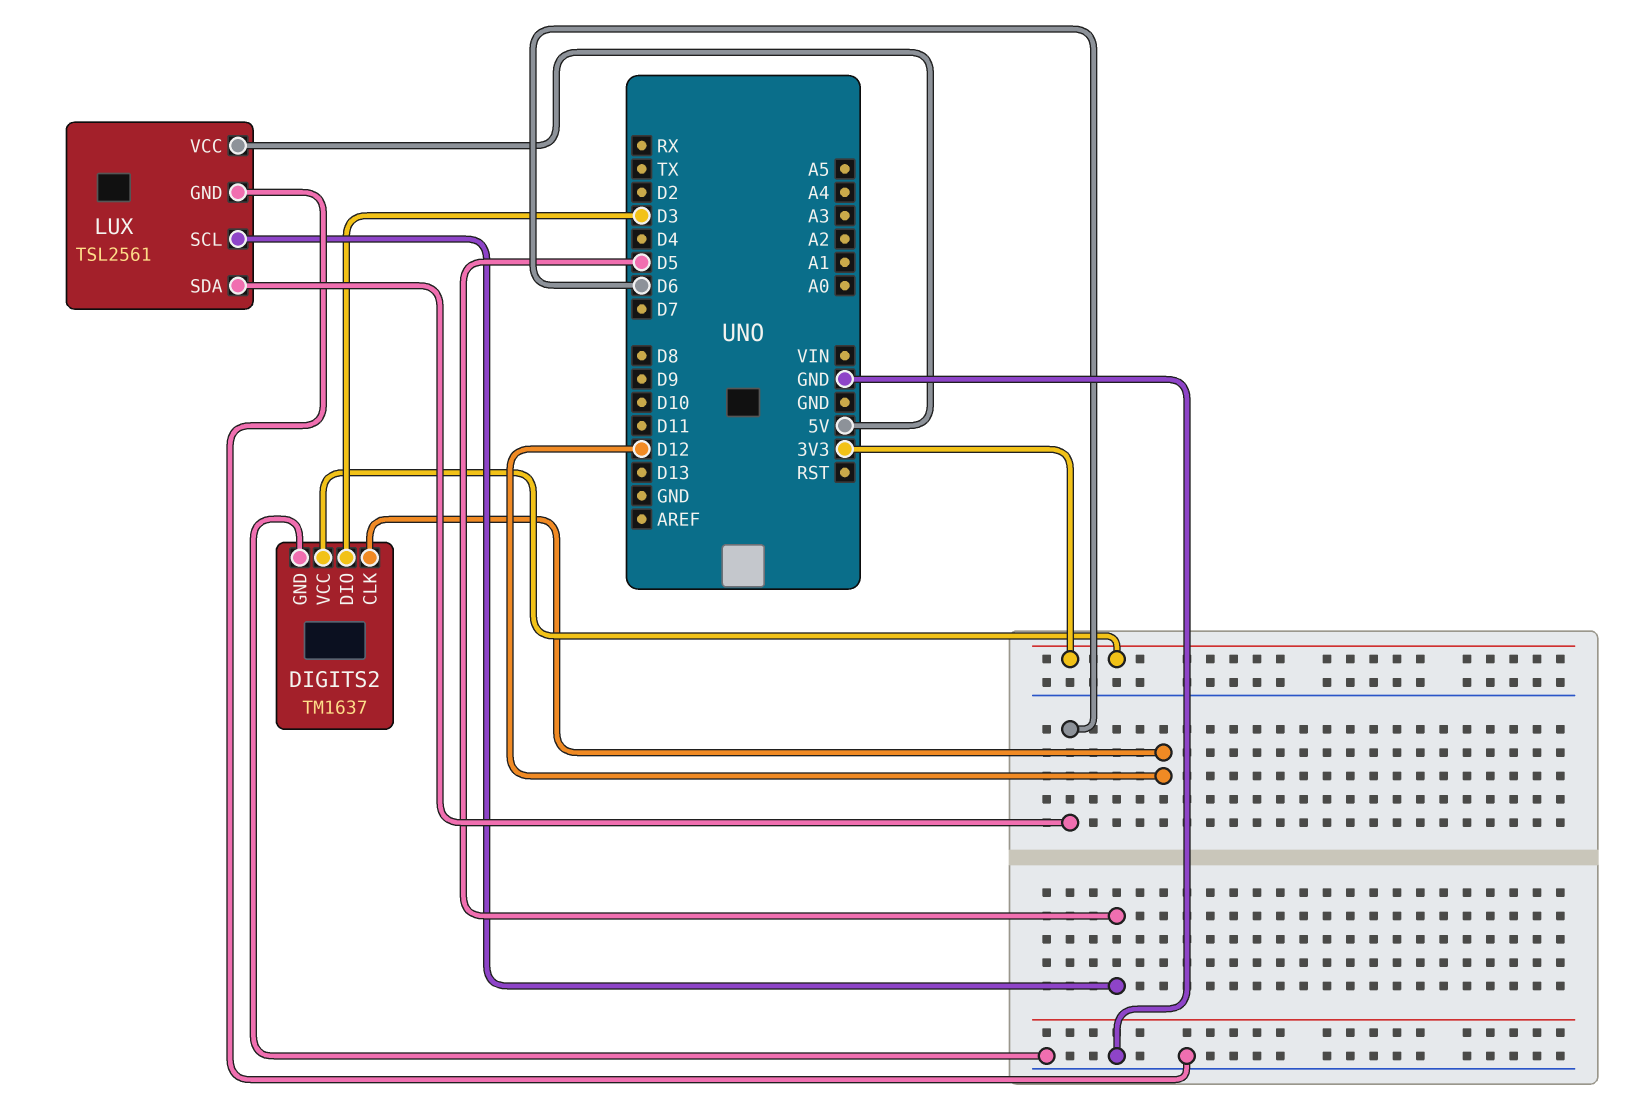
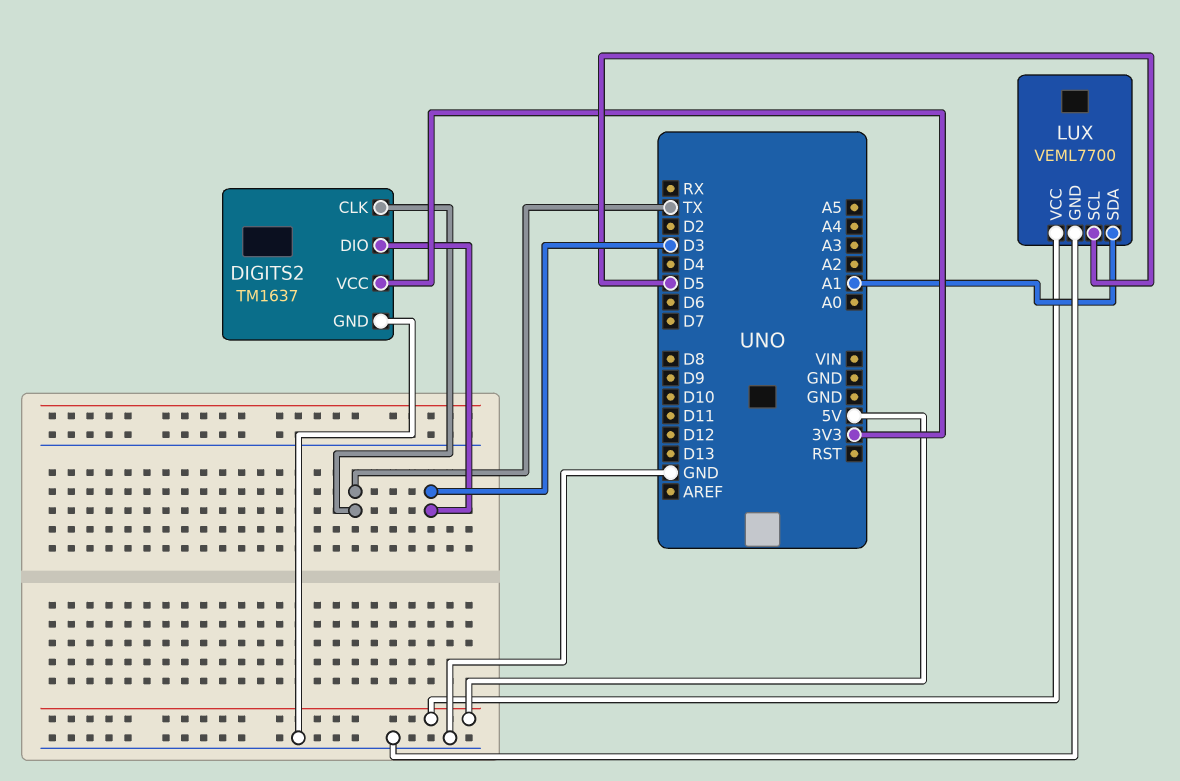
DIGITS2 pin CLK: D12 -> TX
LUX: TSL2561 -> VEML7700
LUX pin SDA: D6 -> A1

